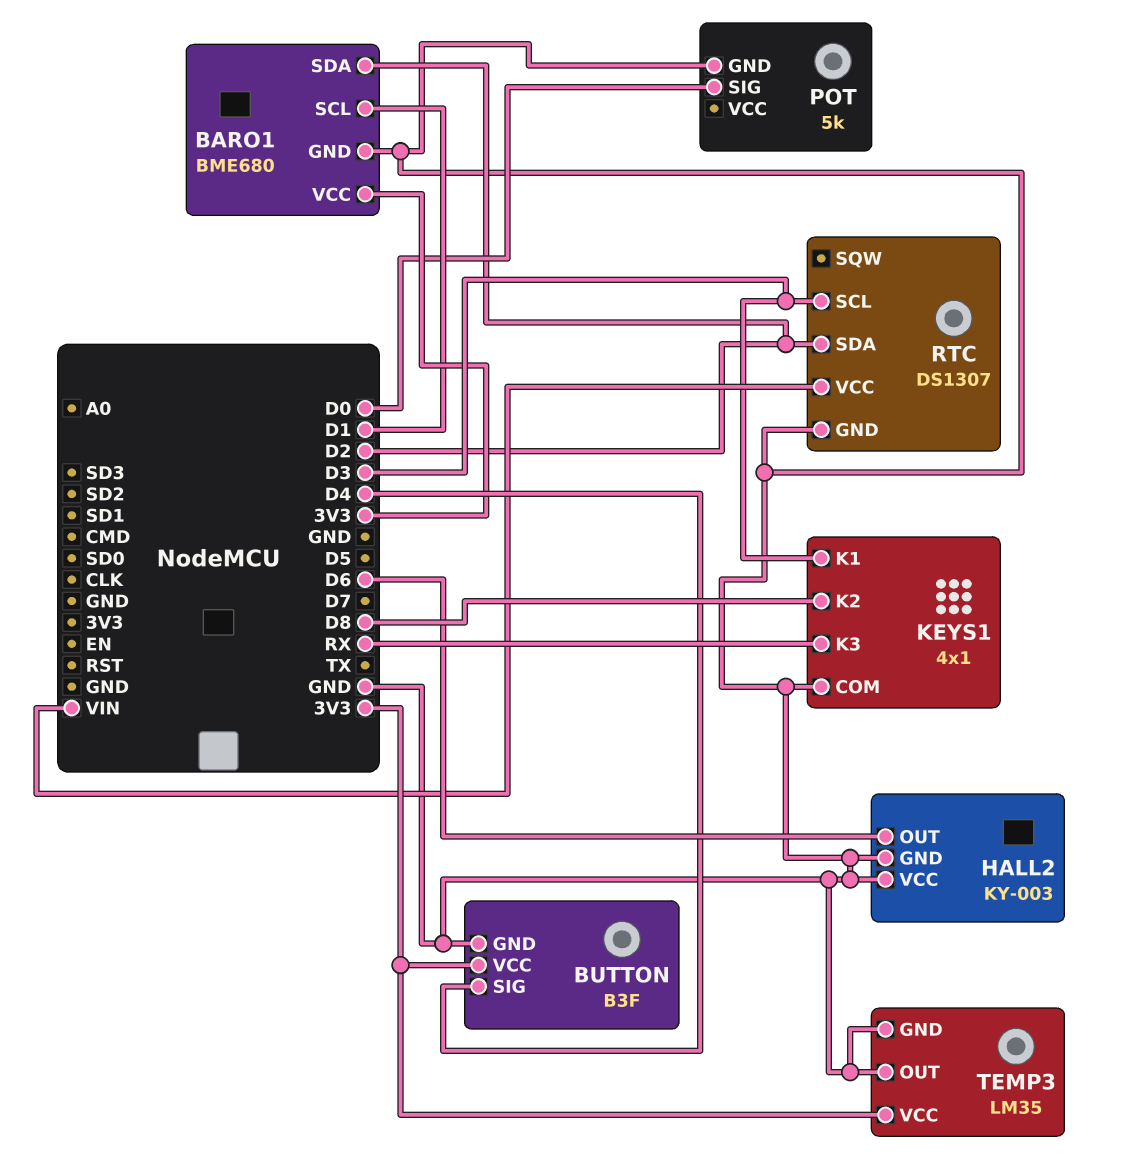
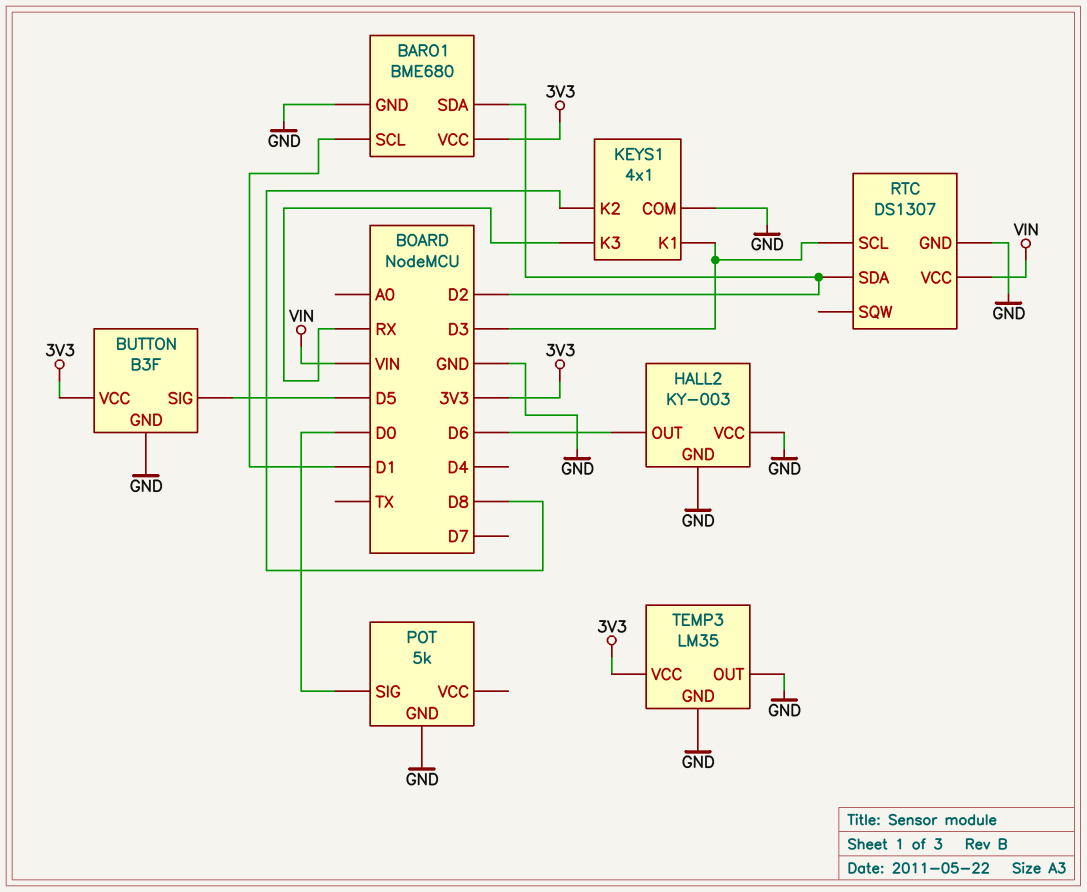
BUTTON pin SIG: D4 -> D5

